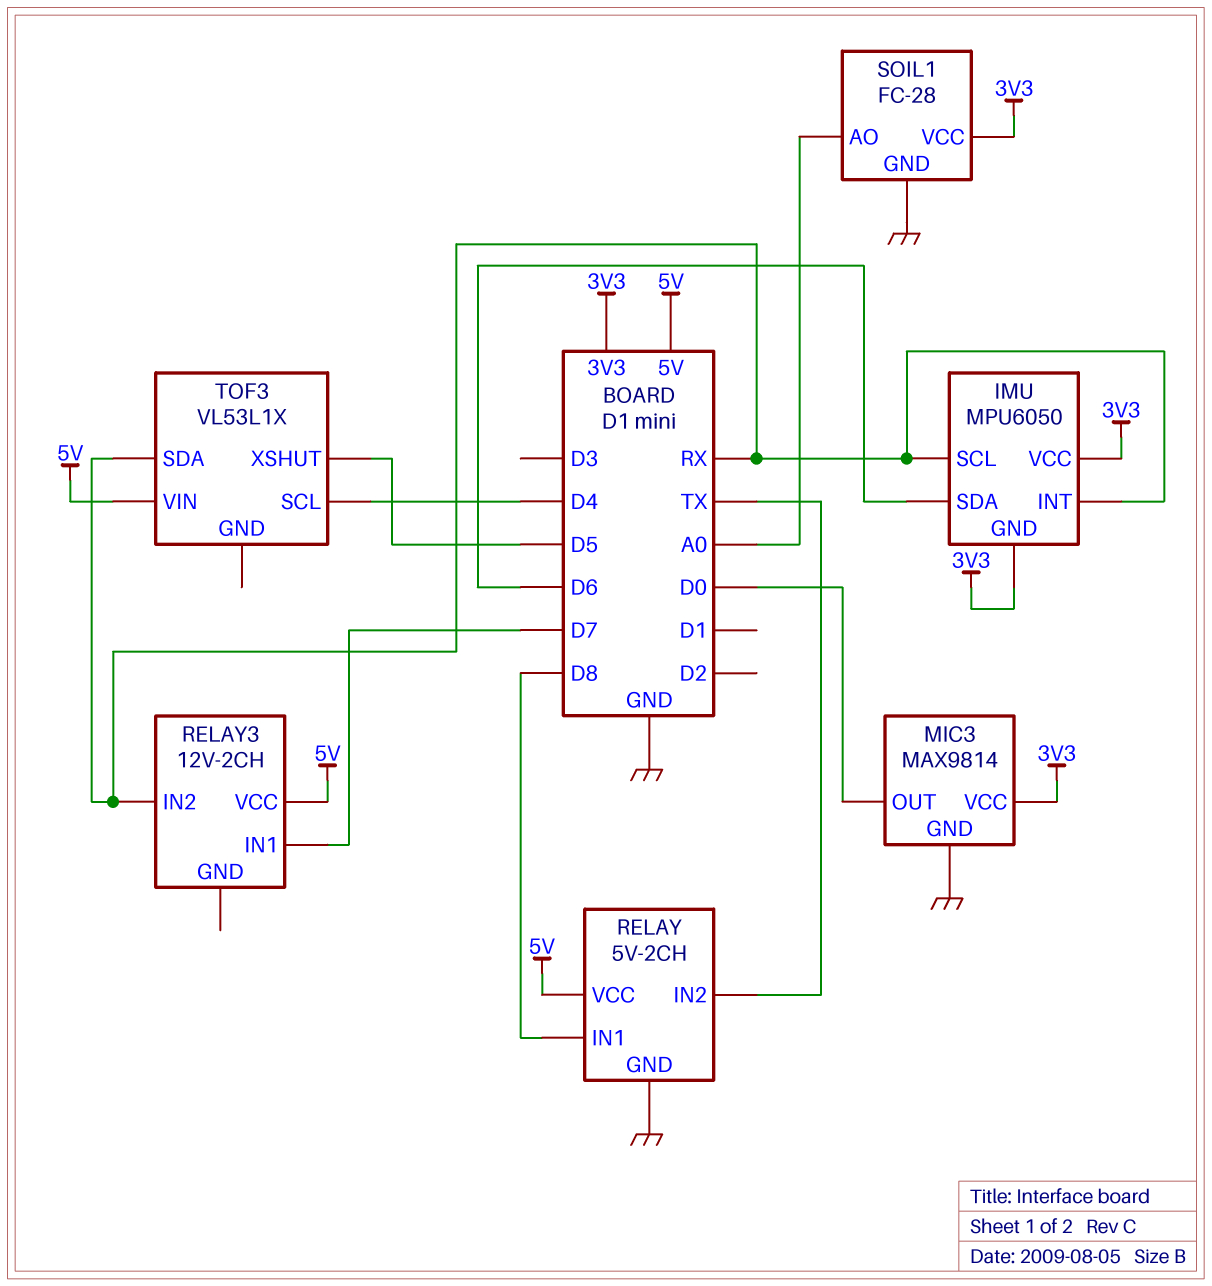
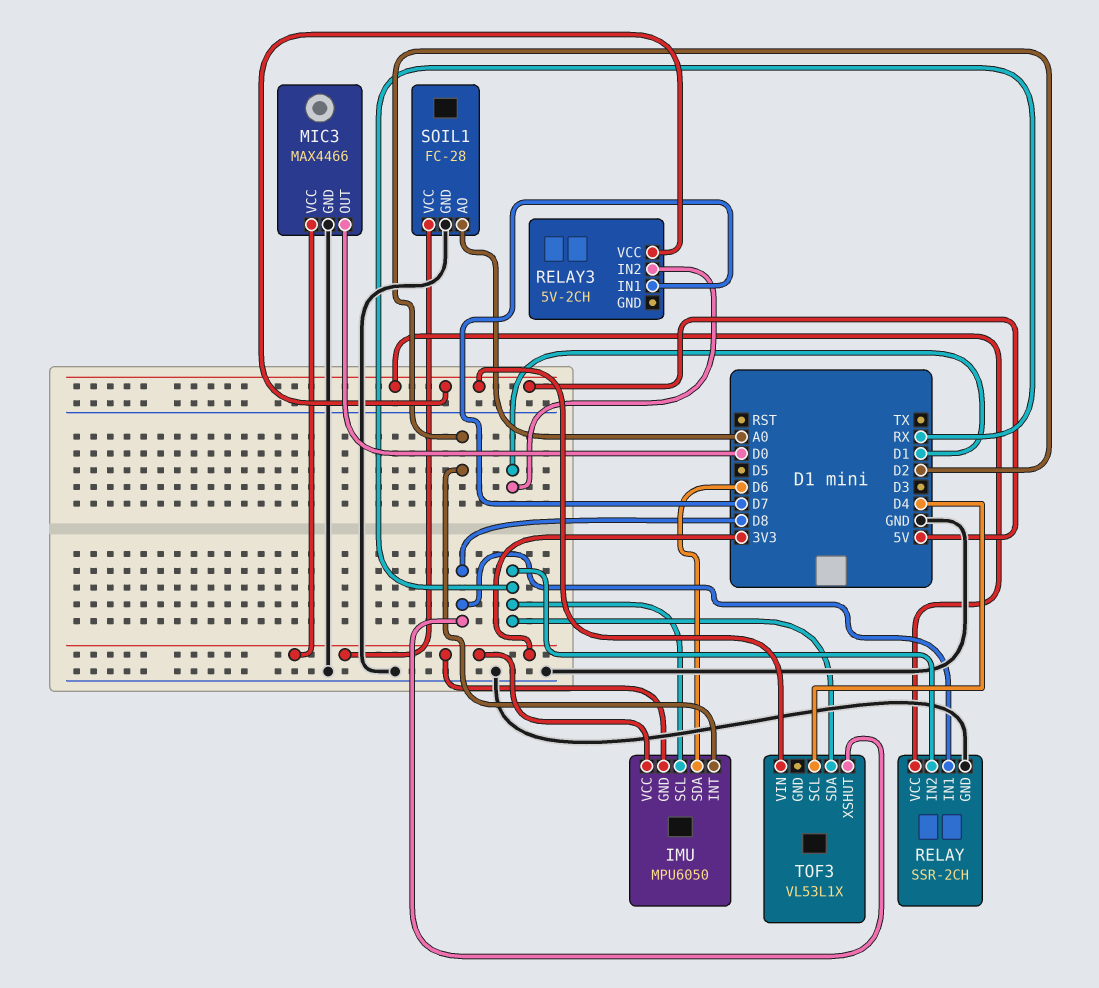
IMU pin INT: RX -> D2
MIC3: MAX9814 -> MAX4466
RELAY: 5V-2CH -> SSR-2CH
RELAY pin IN2: TX -> RX
RELAY3: 12V-2CH -> 5V-2CH
RELAY3 pin IN2: RX -> D1
TOF3 pin XSHUT: D5 -> D8

